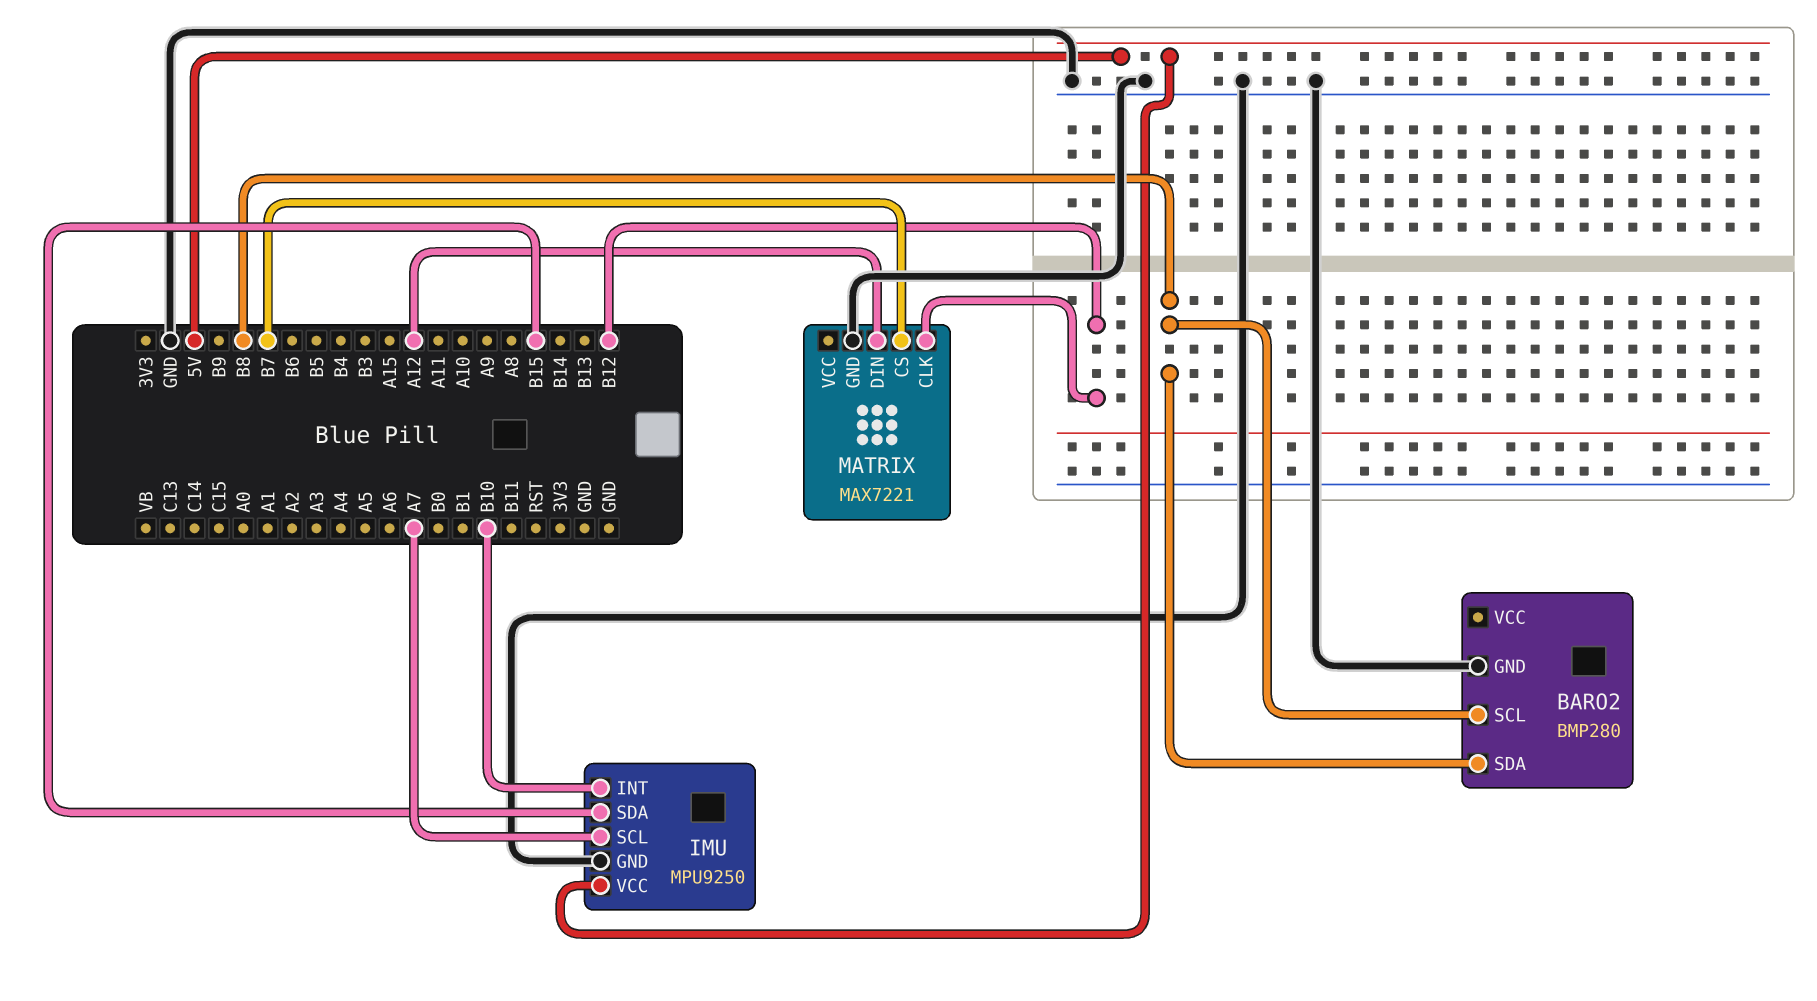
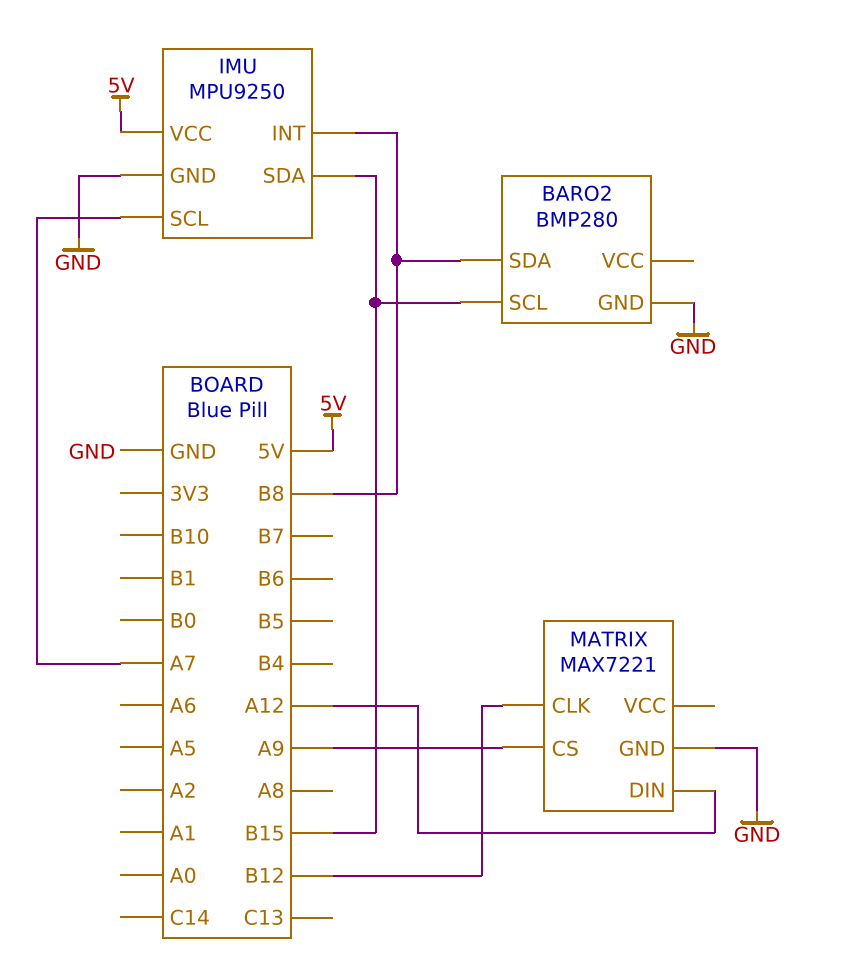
BARO2 pin SCL: B8 -> B15
IMU pin INT: B10 -> B8
MATRIX pin CS: B7 -> A9

